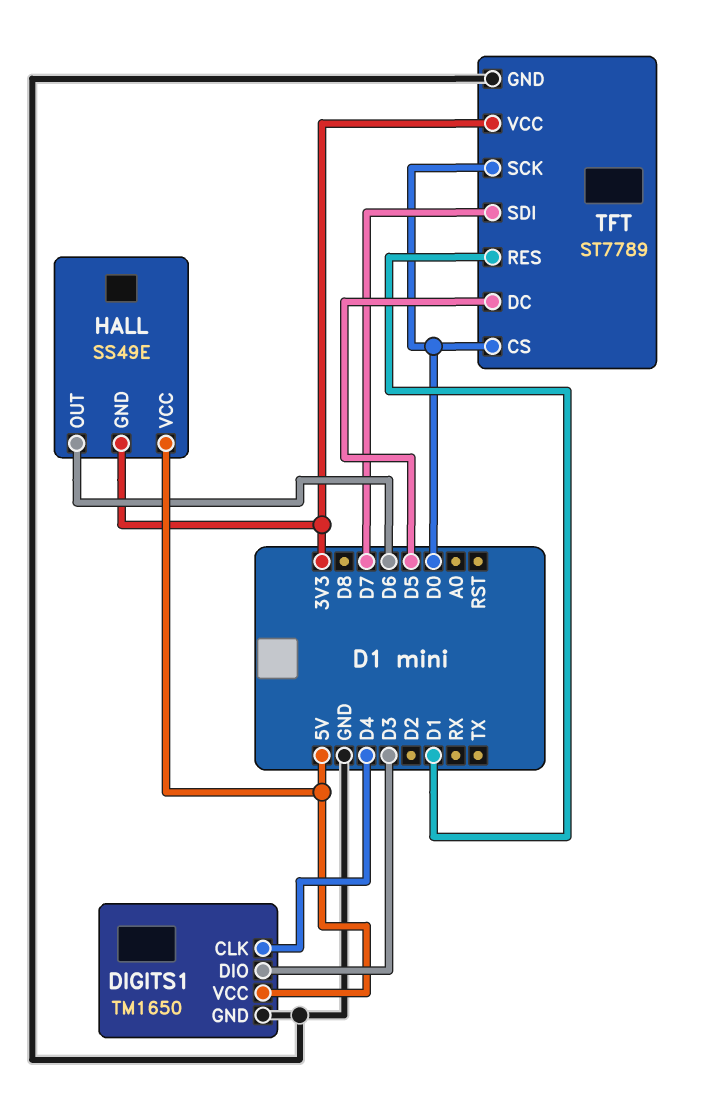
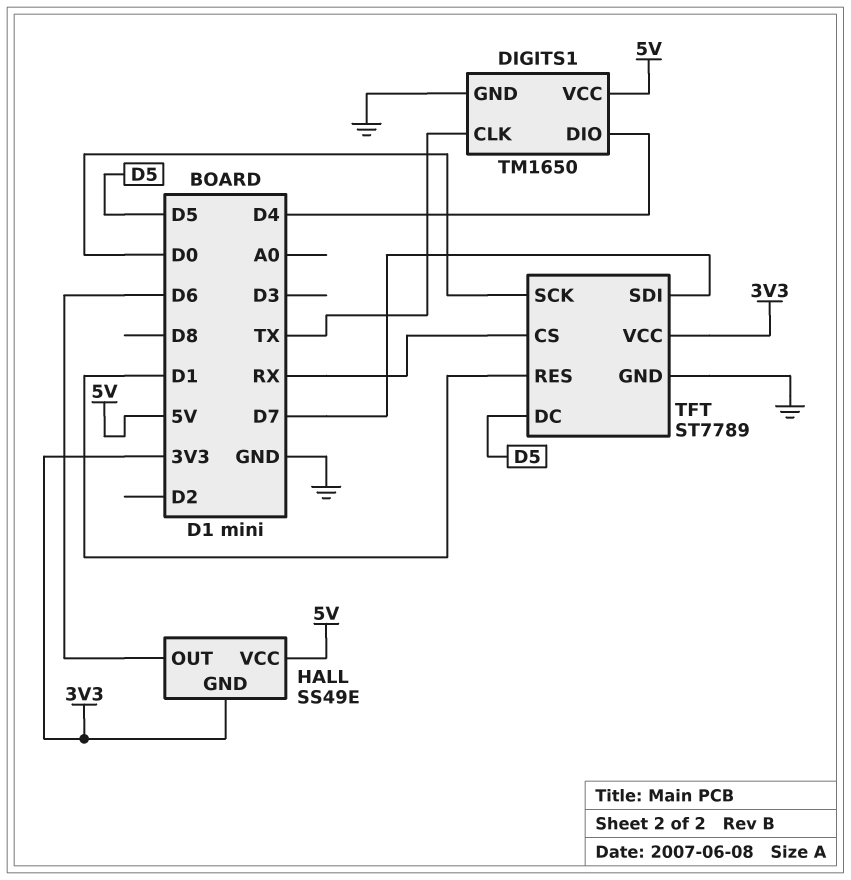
DIGITS1 pin CLK: D4 -> TX
DIGITS1 pin DIO: D3 -> D4
TFT pin CS: D0 -> RX

